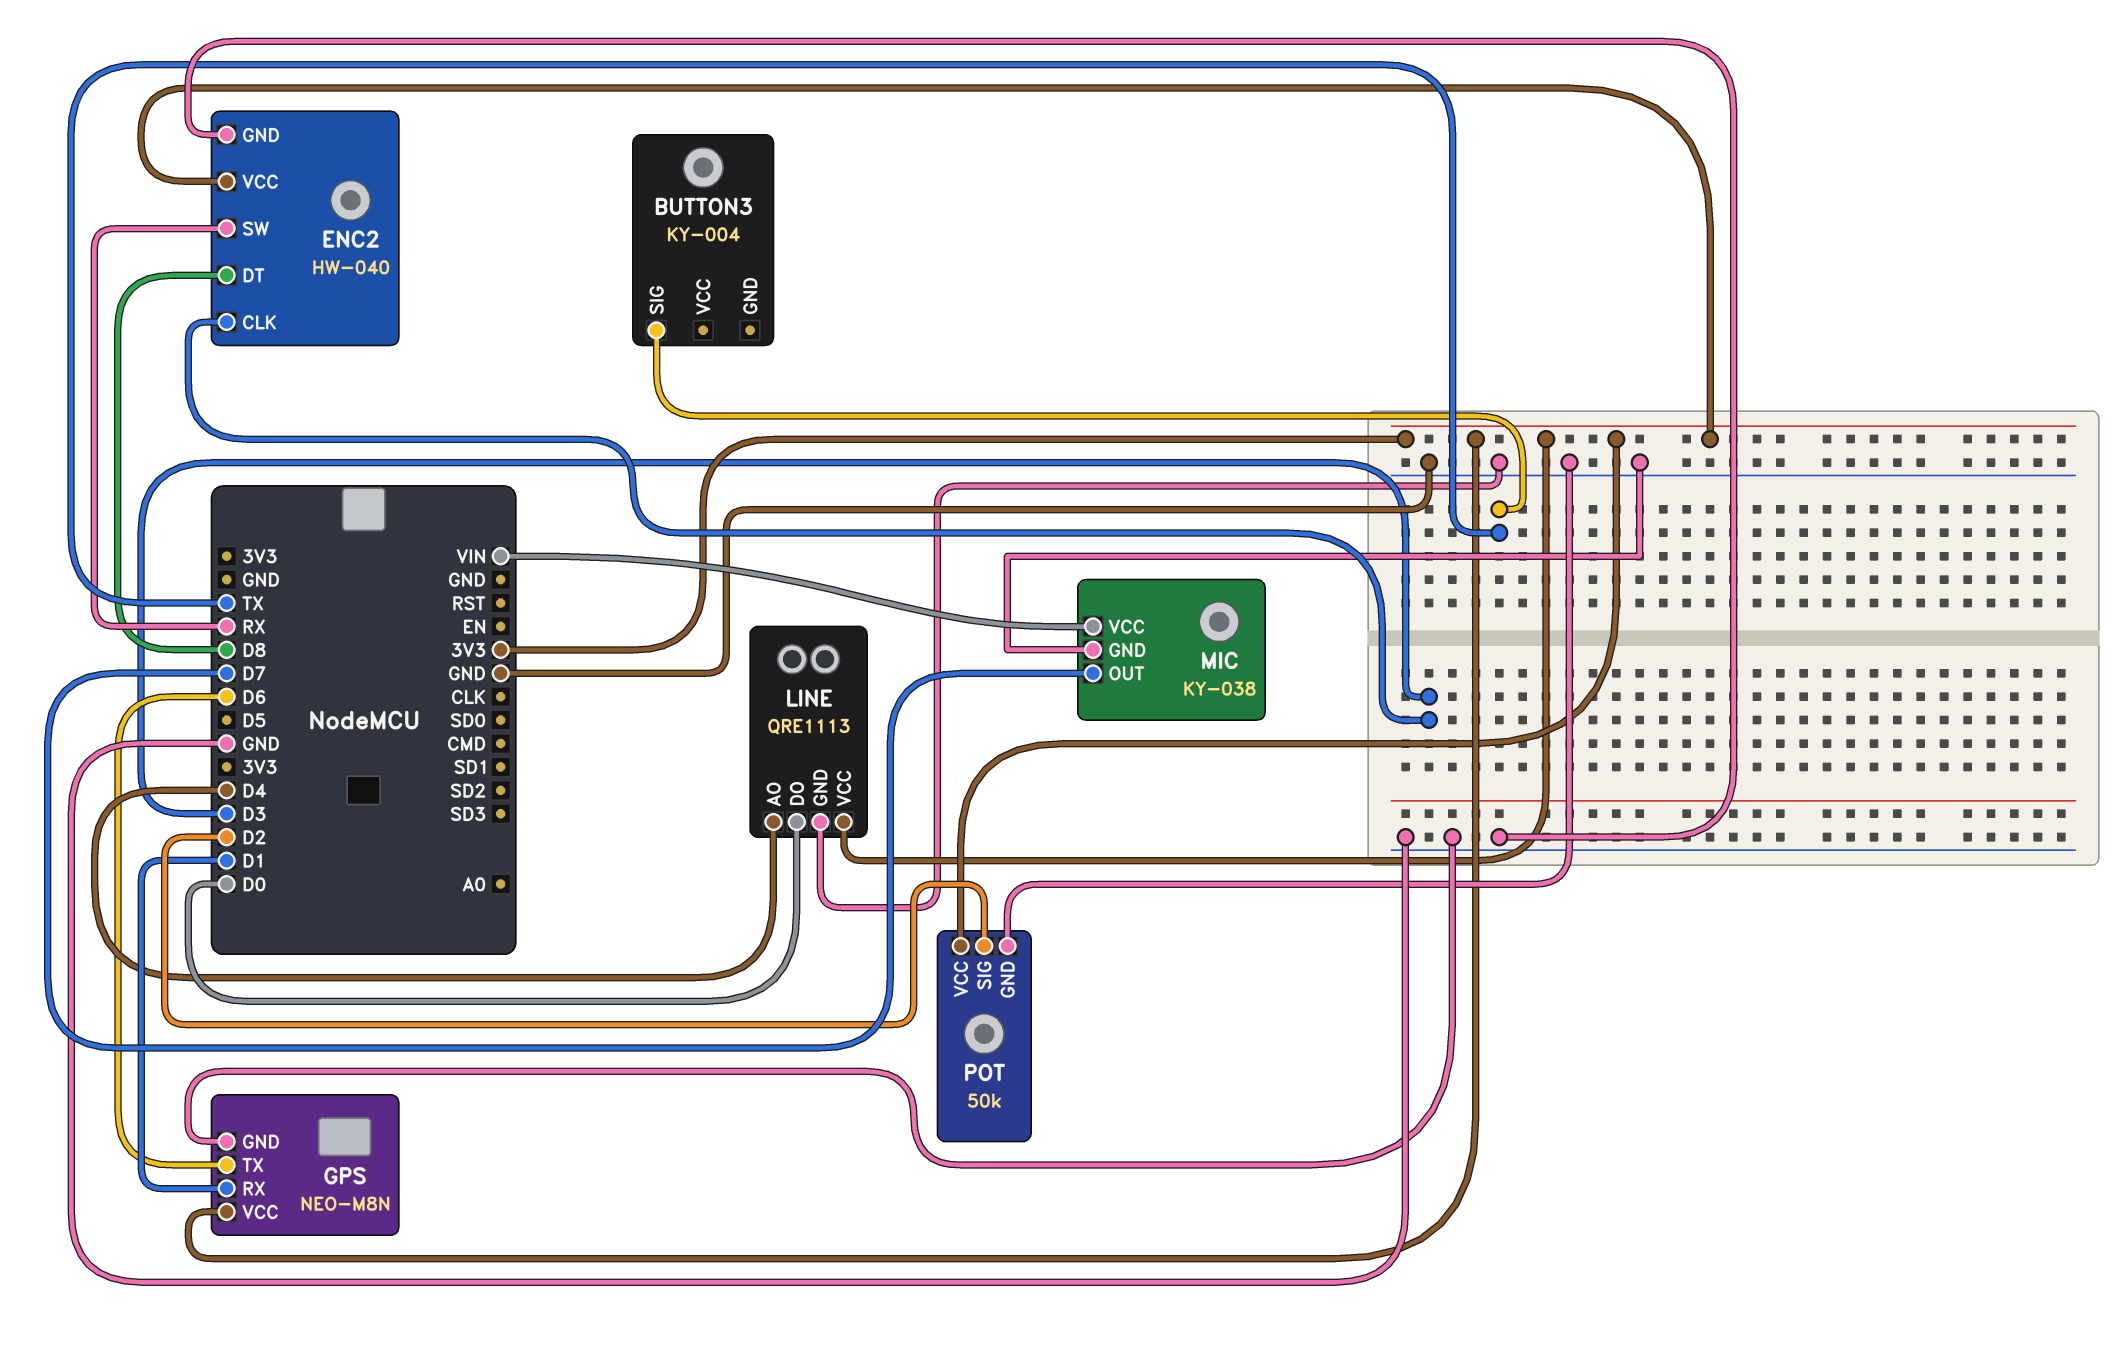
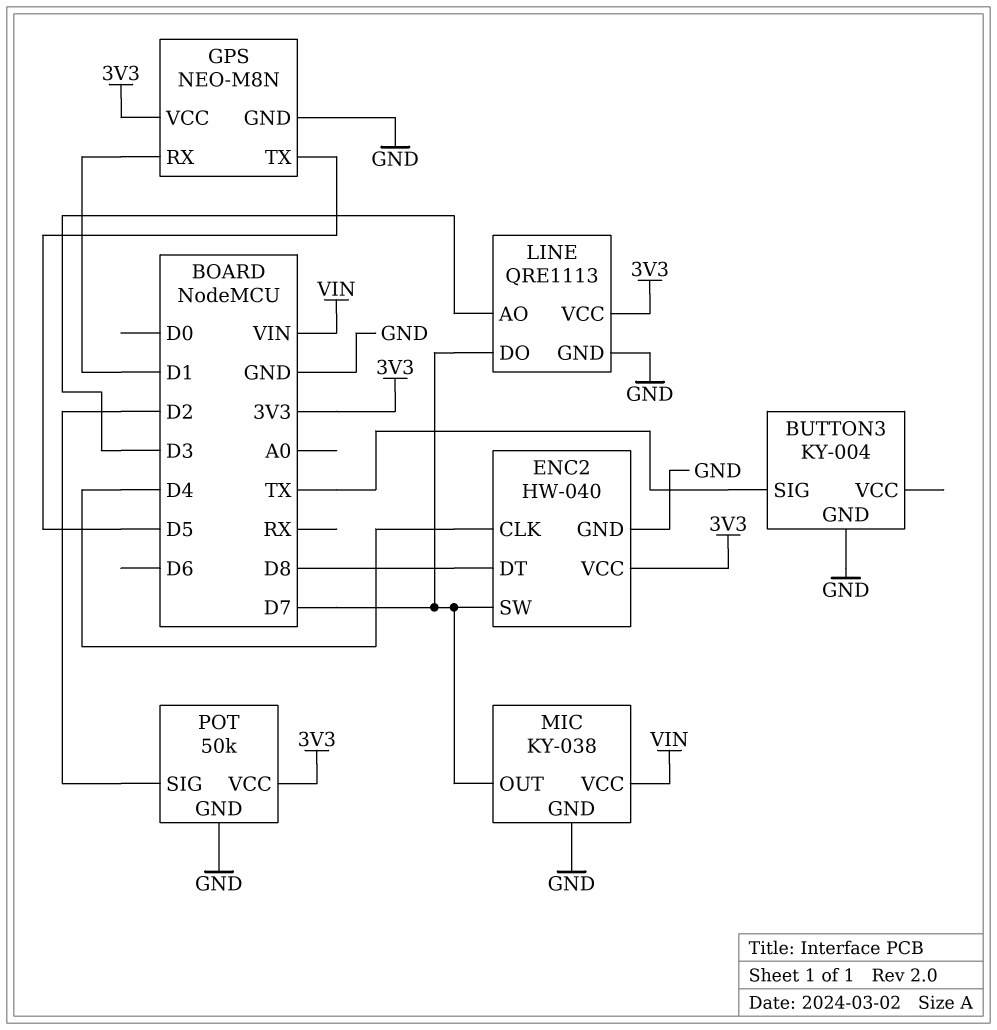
BUTTON3 pin GND: none -> GND
ENC2 pin CLK: D3 -> D4
ENC2 pin SW: RX -> D7
GPS pin TX: D6 -> D5
LINE pin AO: D4 -> D3
LINE pin DO: D0 -> D7

